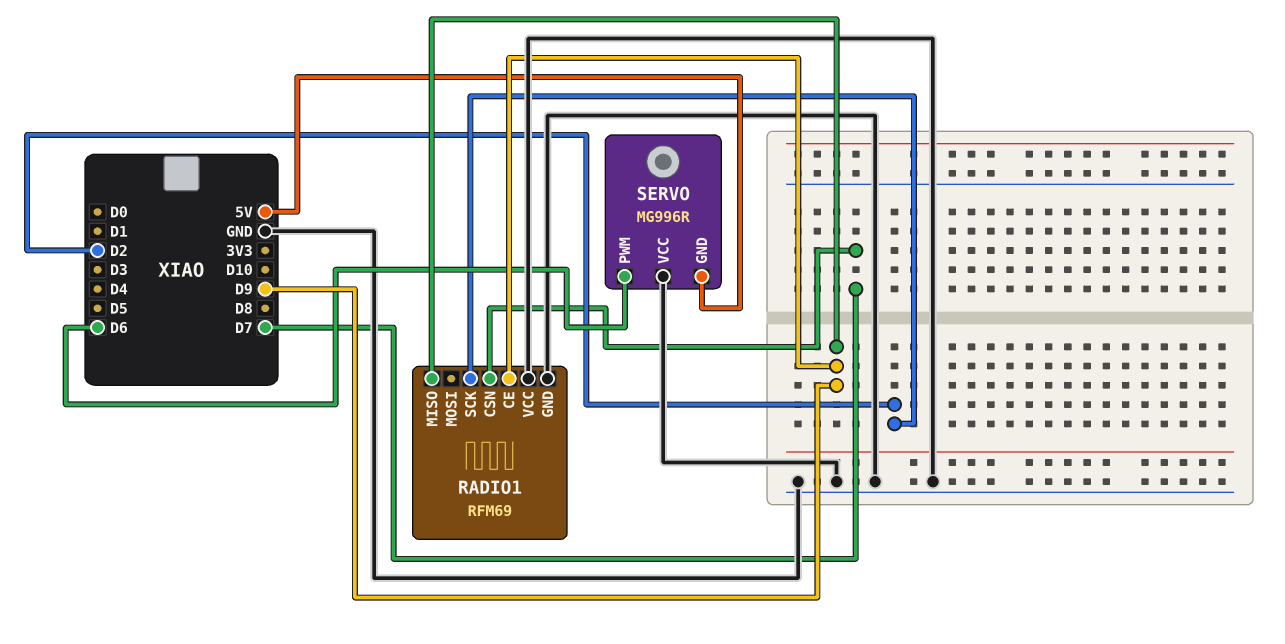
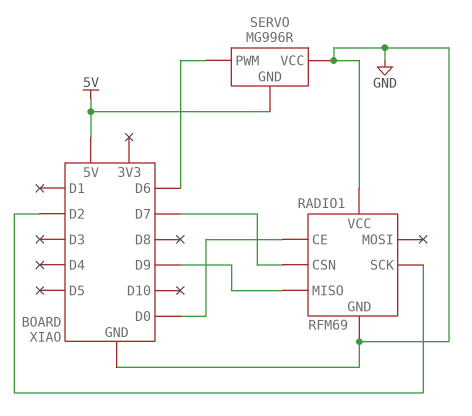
RADIO1 pin CE: D9 -> D0

